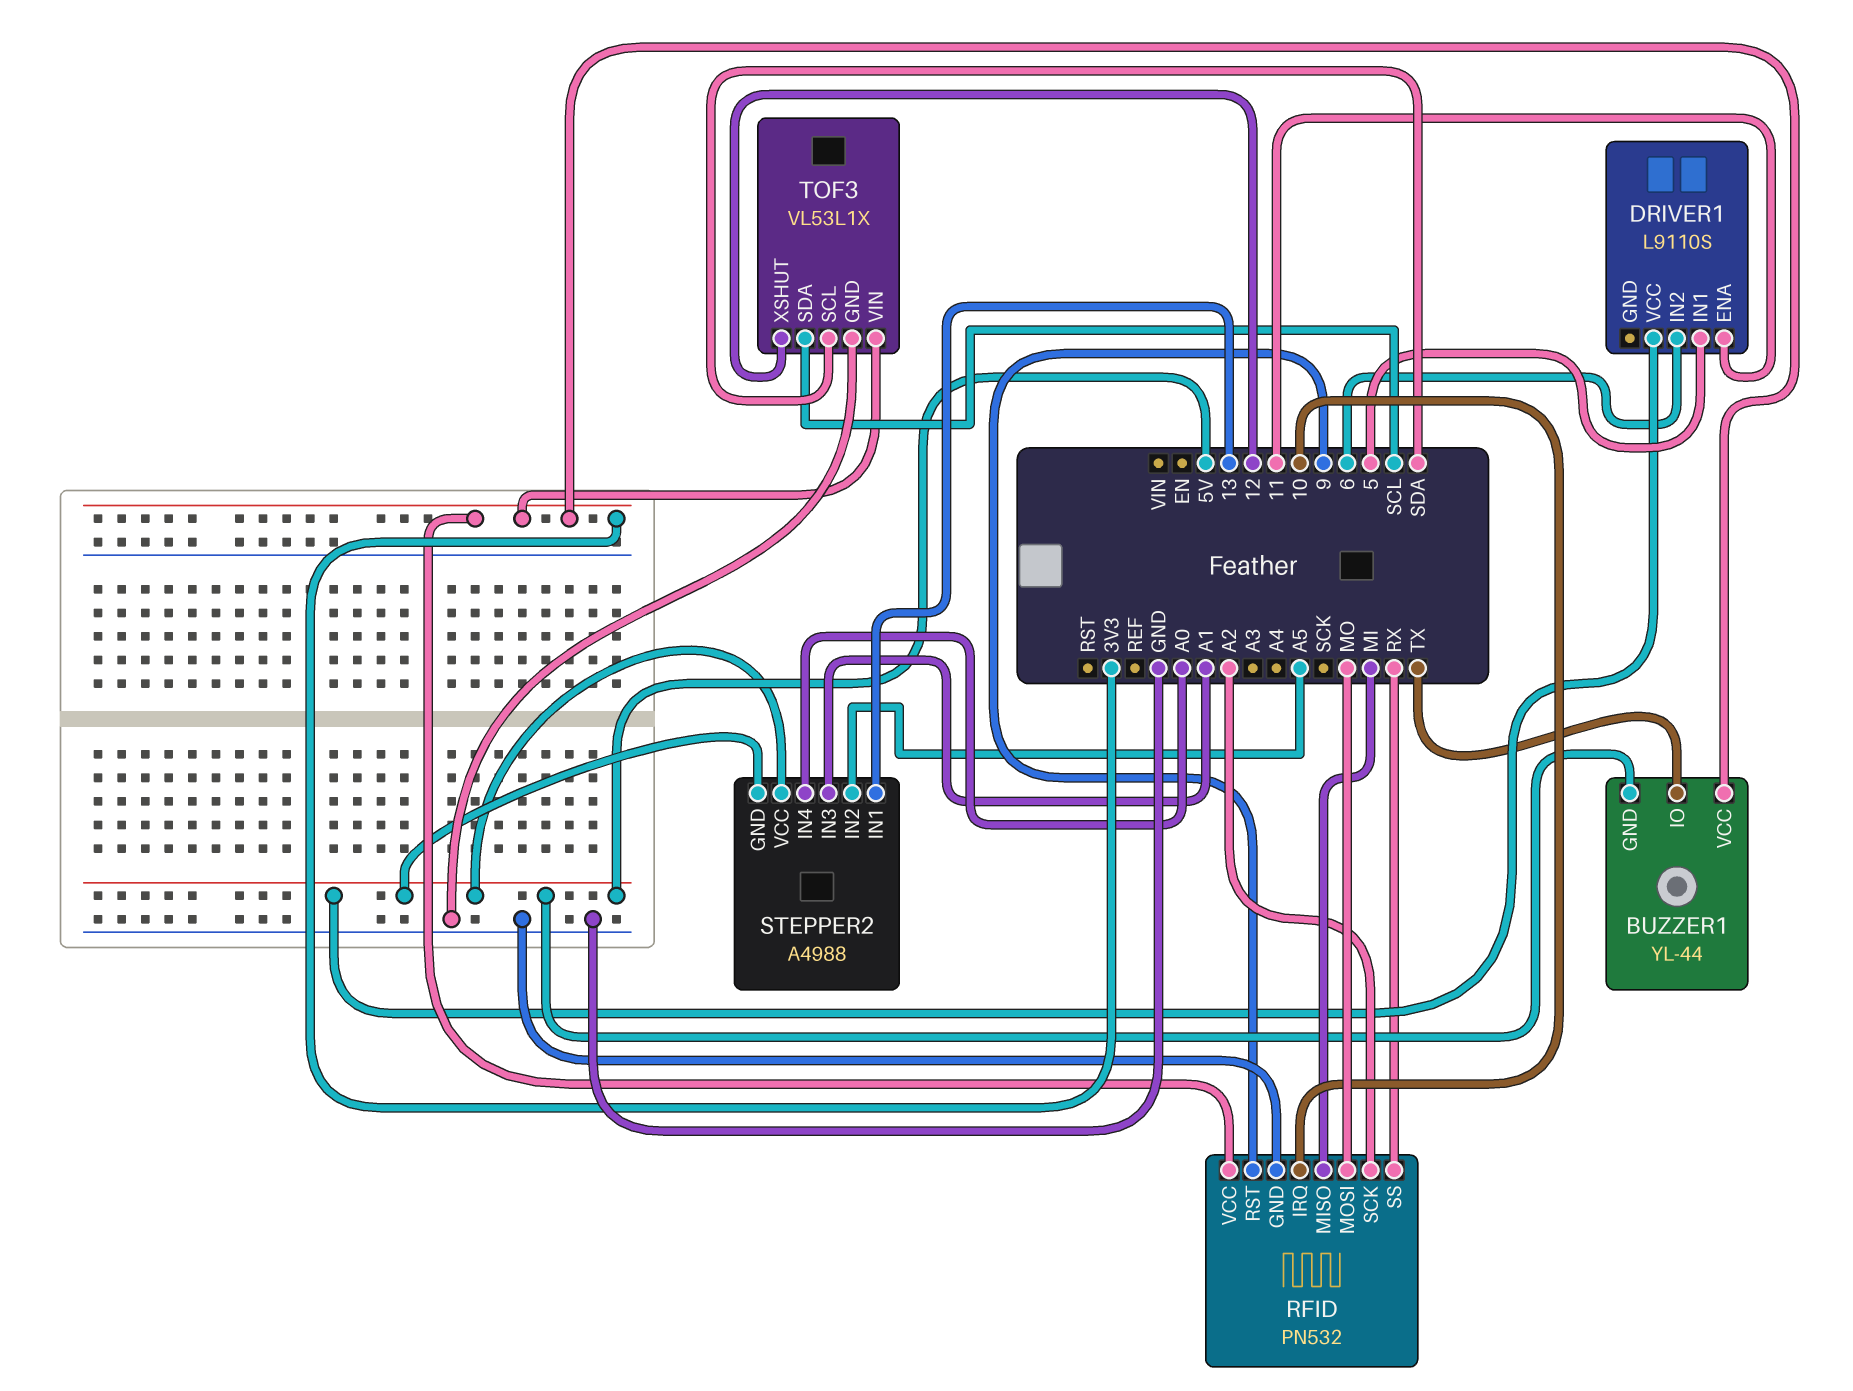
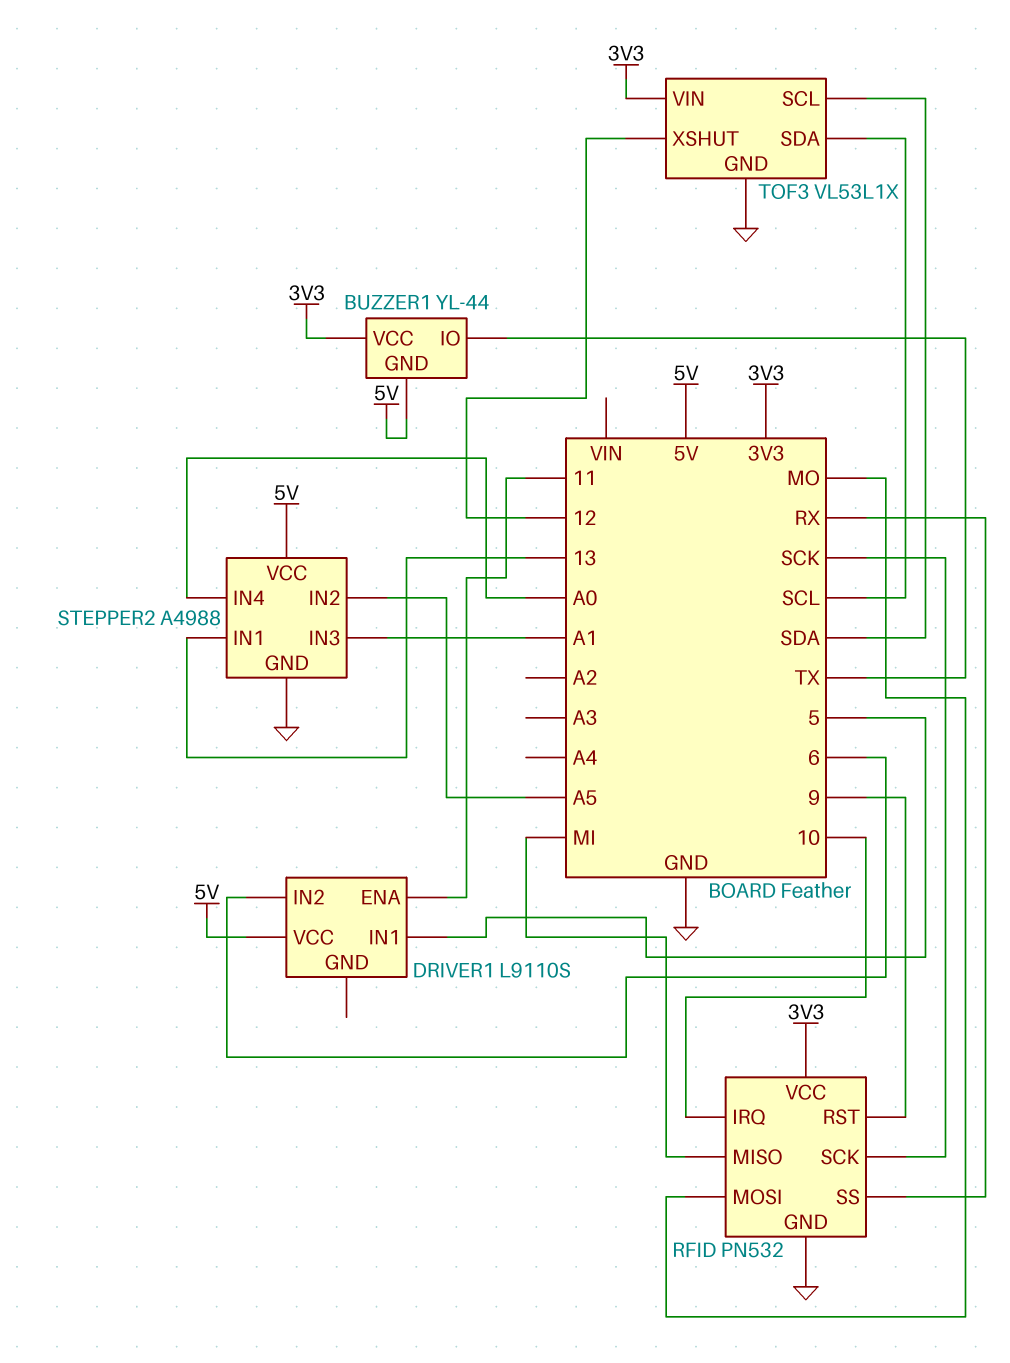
RFID pin SCK: A2 -> SCK
STEPPER2 pin GND: 5V -> GND

